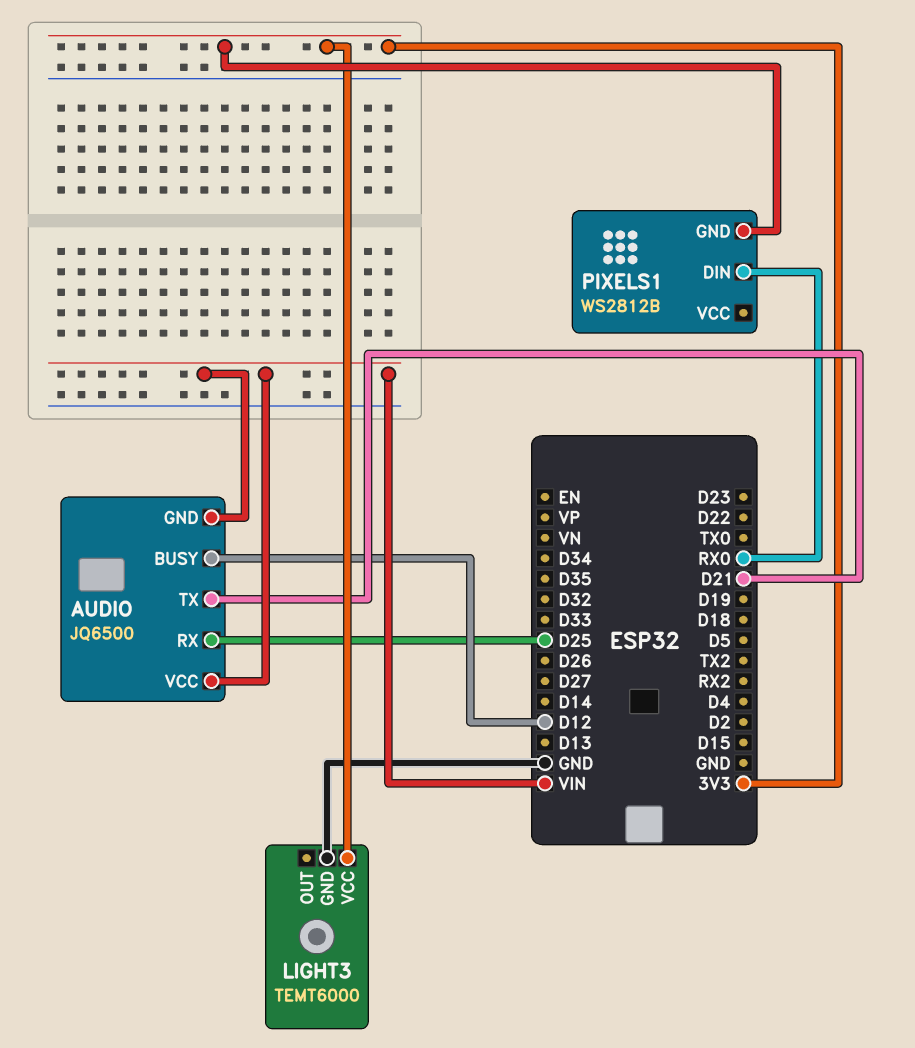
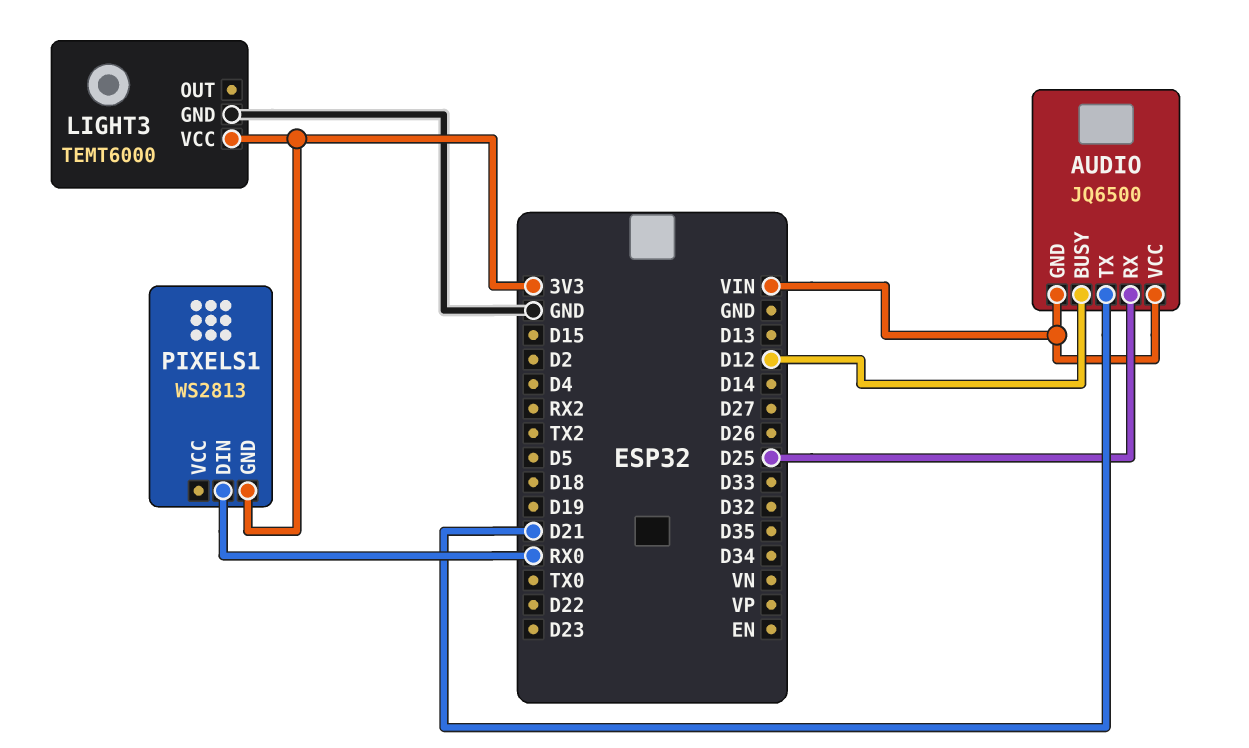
PIXELS1: WS2812B -> WS2813

